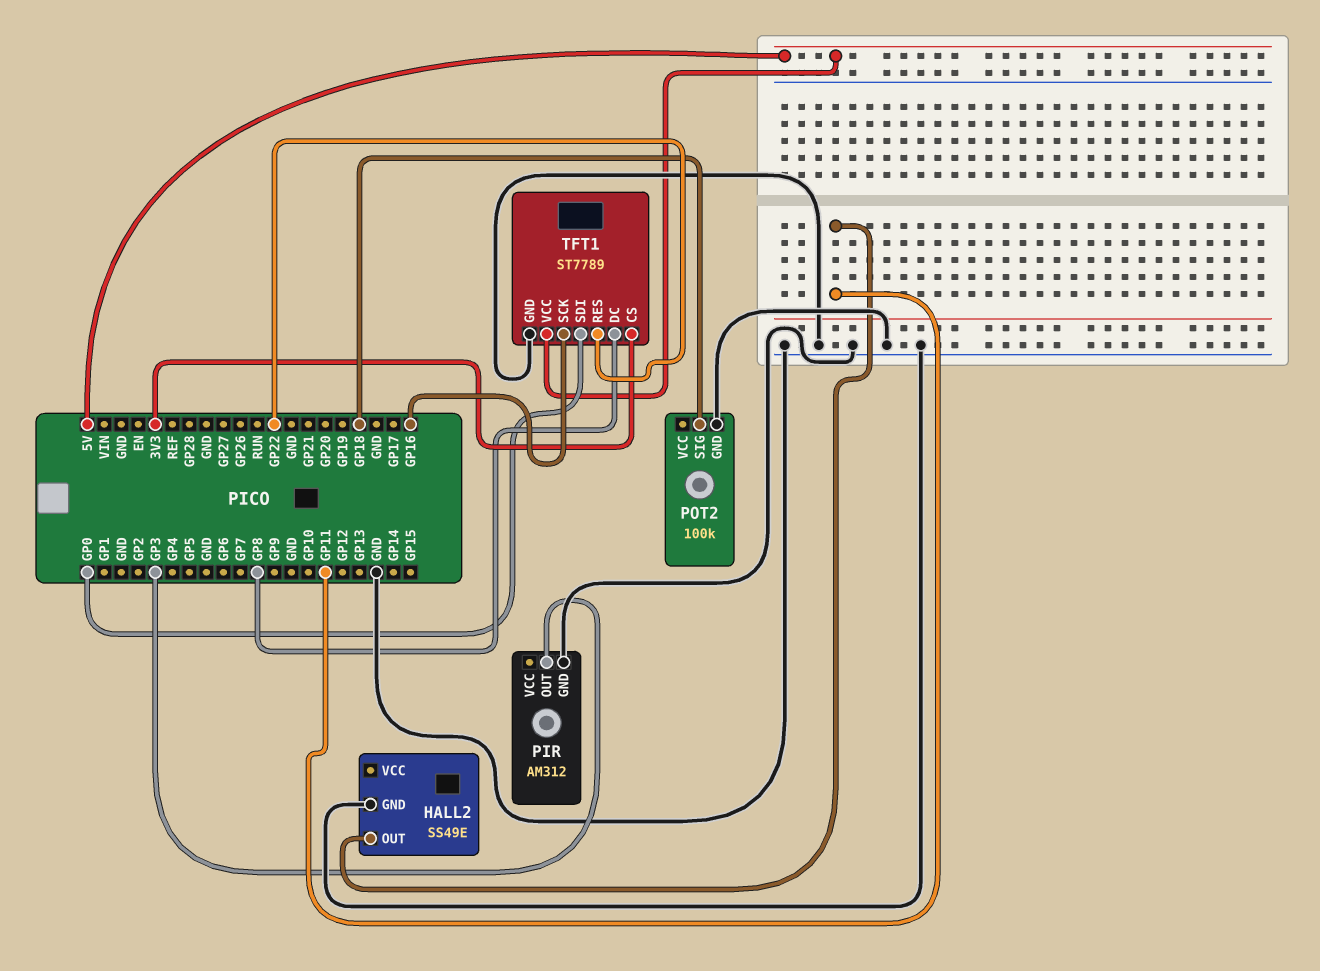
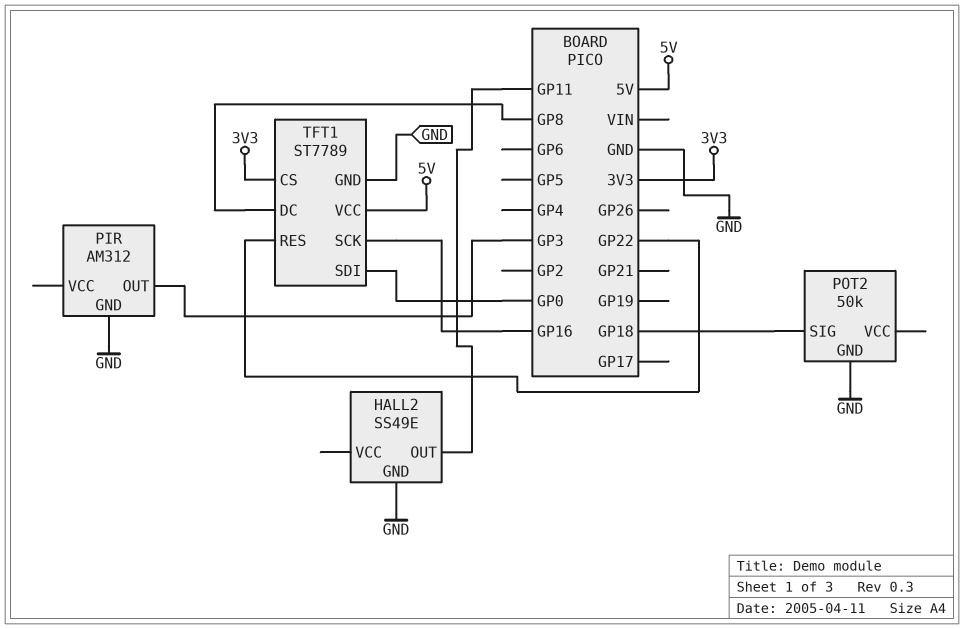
POT2: 100k -> 50k

